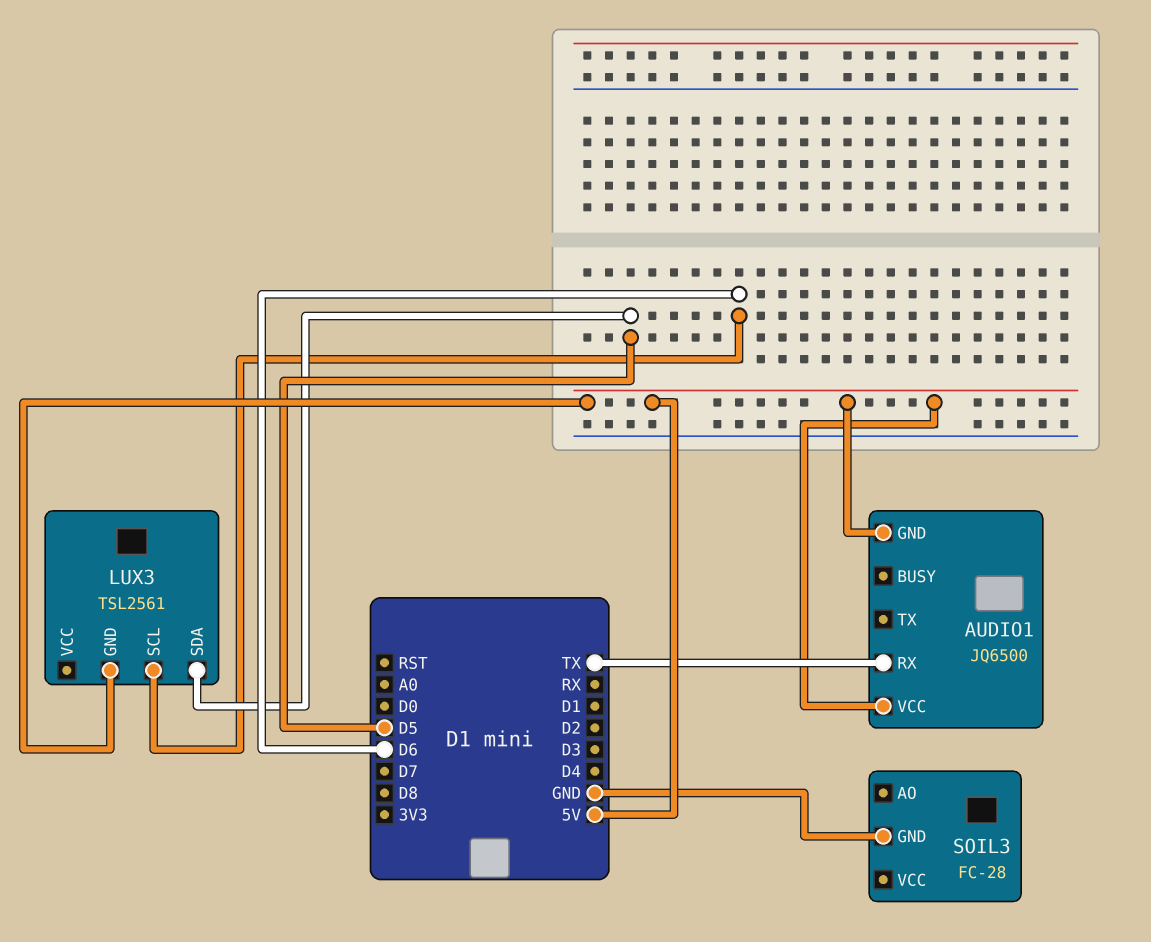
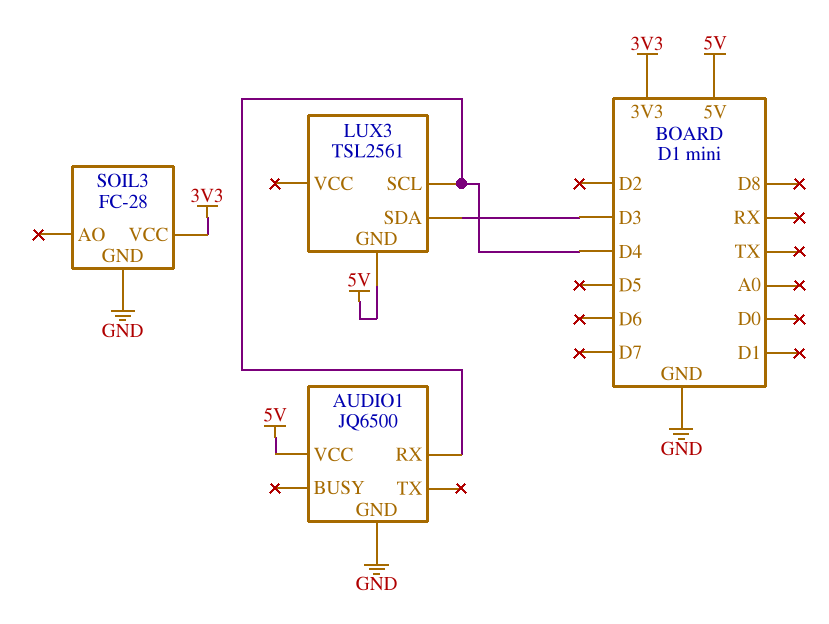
AUDIO1 pin GND: 5V -> GND
AUDIO1 pin RX: TX -> D4
LUX3 pin SCL: D6 -> D4
LUX3 pin SDA: D5 -> D3
SOIL3 pin VCC: none -> 3V3

